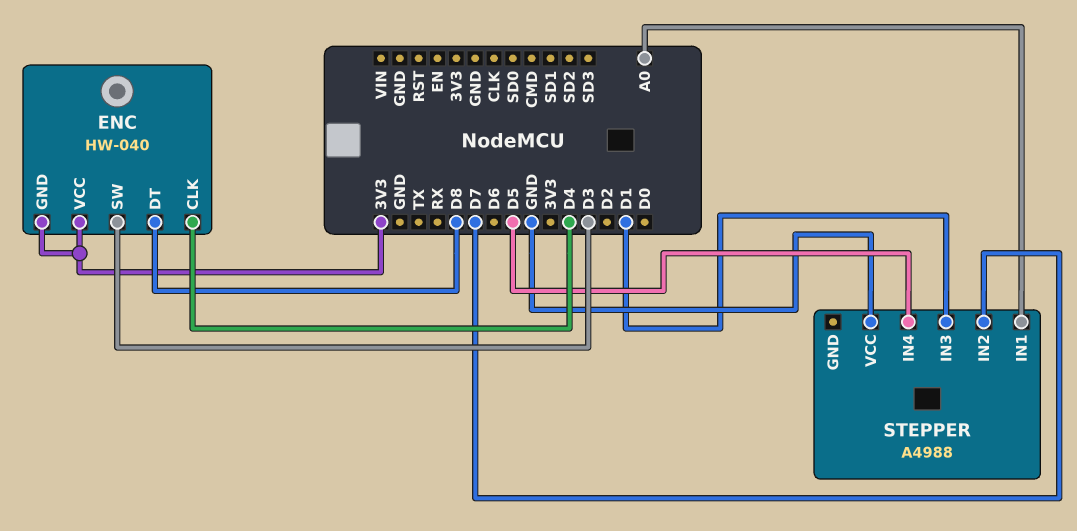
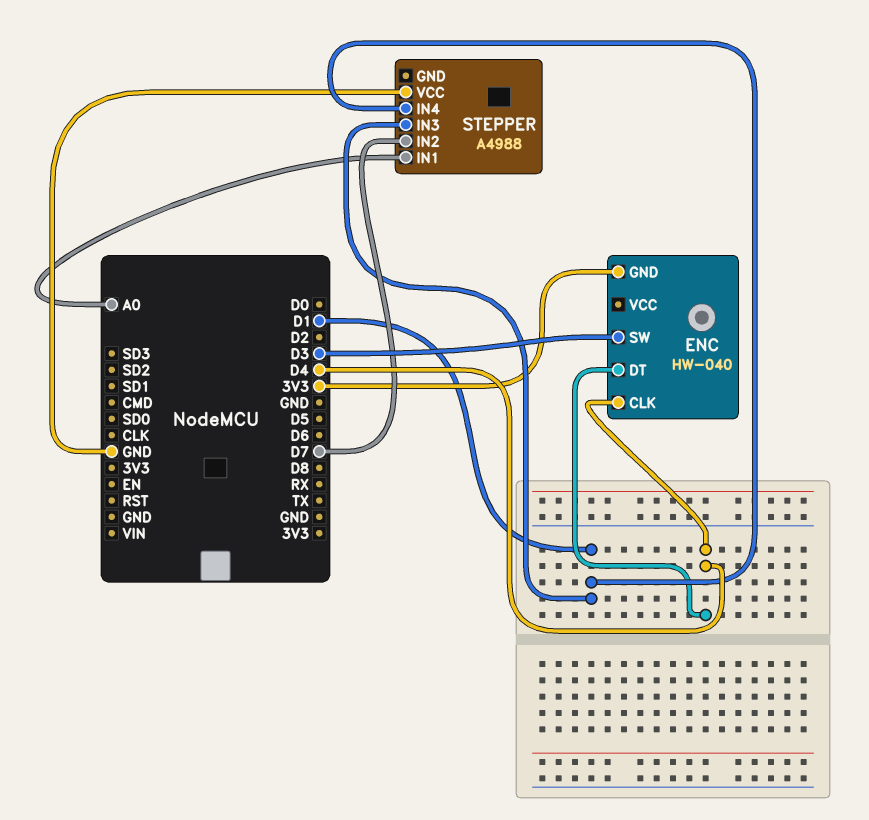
ENC pin DT: D8 -> D4
ENC pin VCC: 3V3 -> none
STEPPER pin IN4: D5 -> D1

